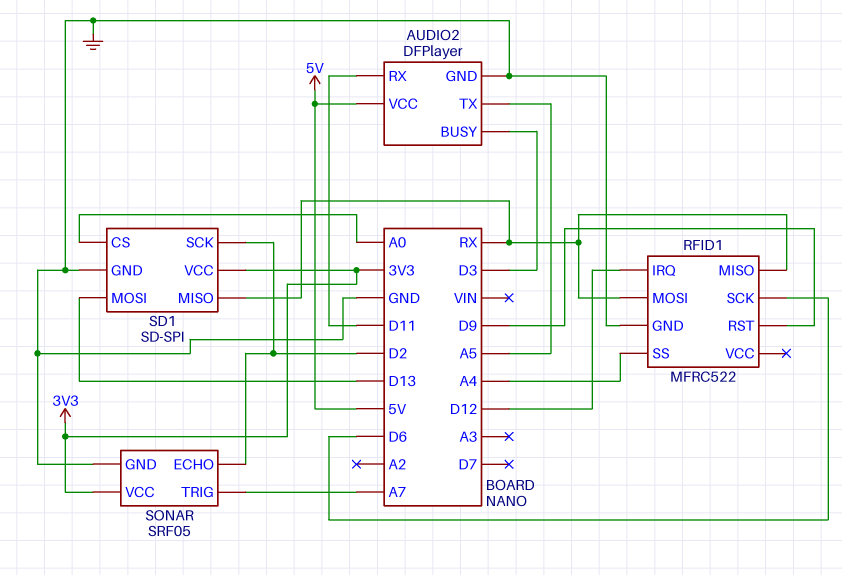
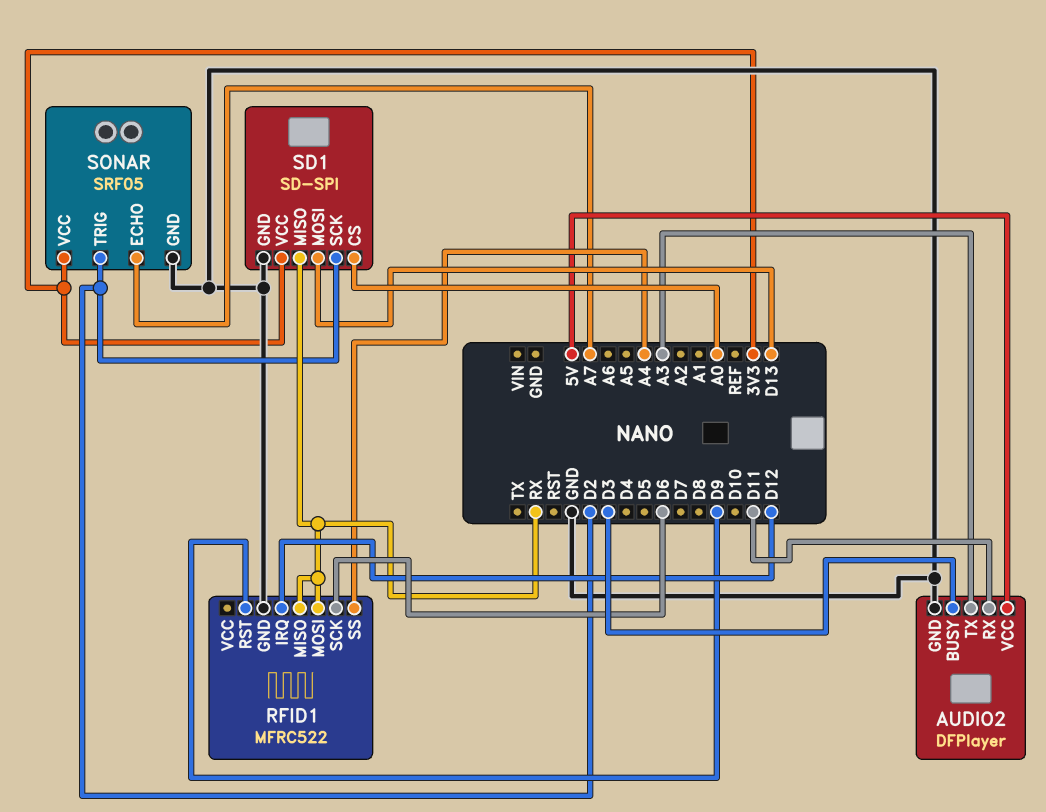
AUDIO2 pin TX: A5 -> A3
SONAR pin ECHO: D2 -> A7
SONAR pin TRIG: A7 -> D2

